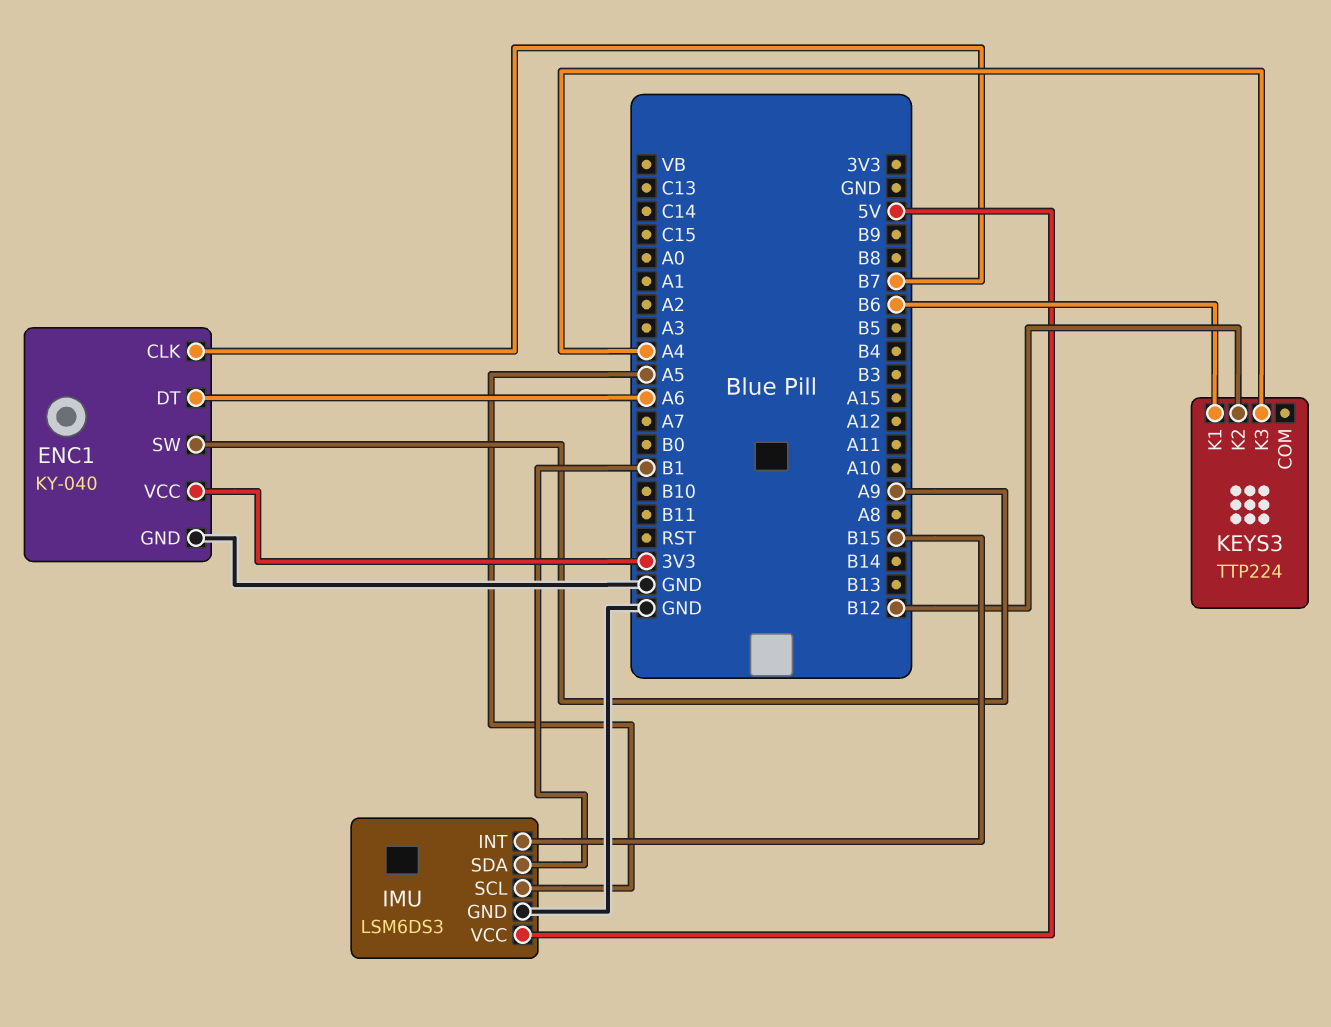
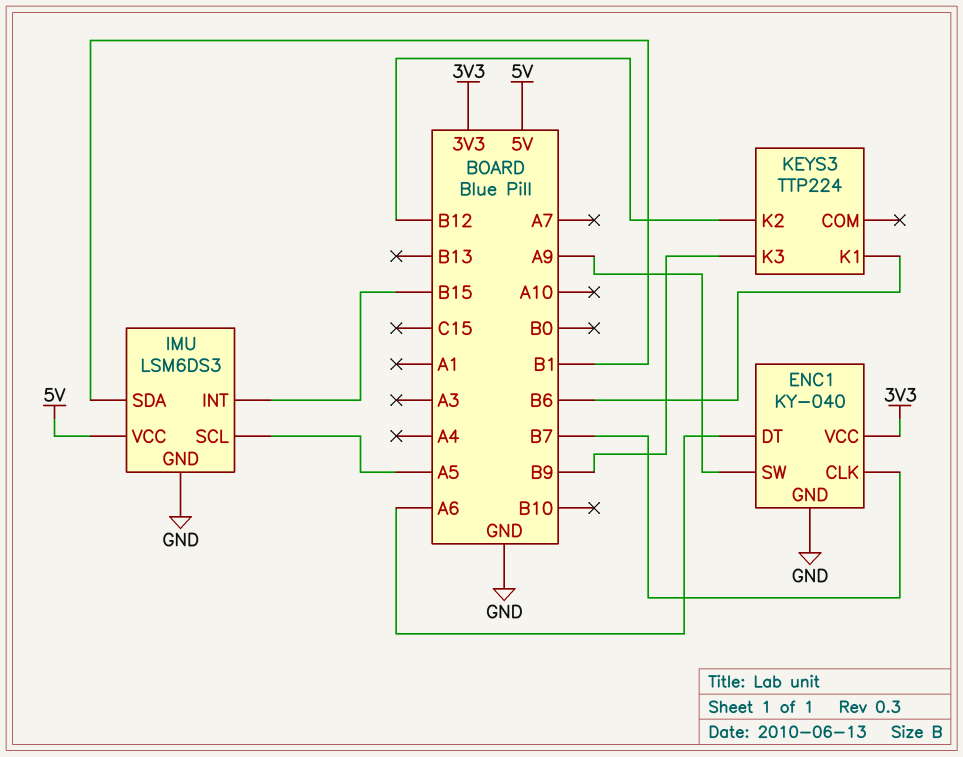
KEYS3 pin K3: A4 -> B9

